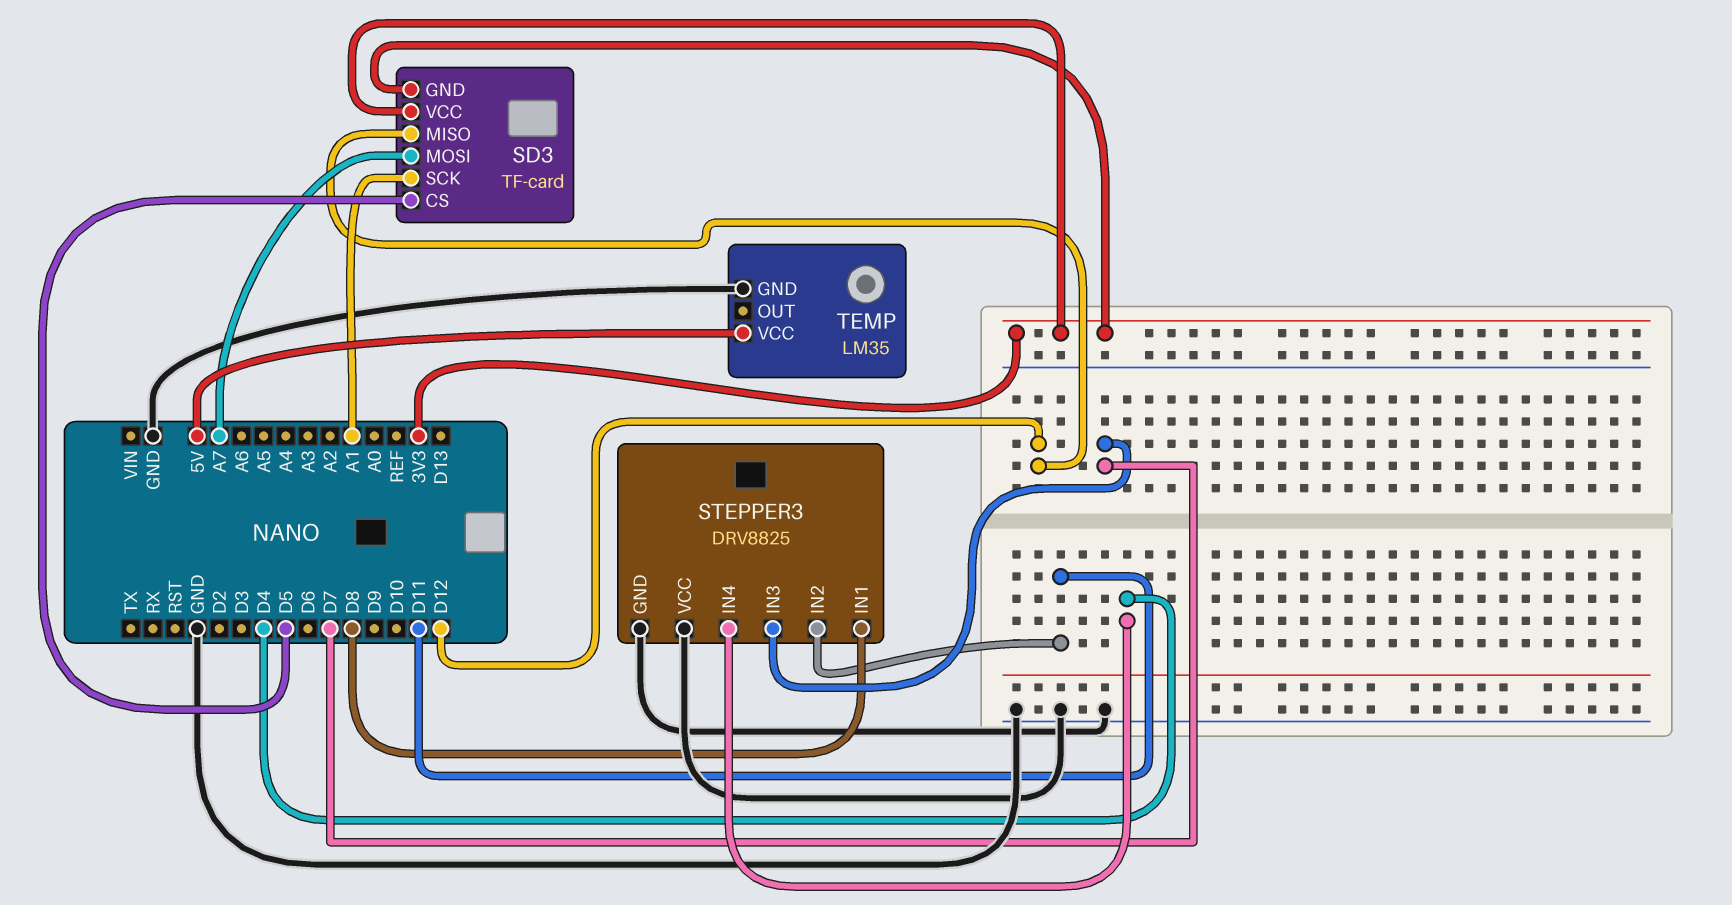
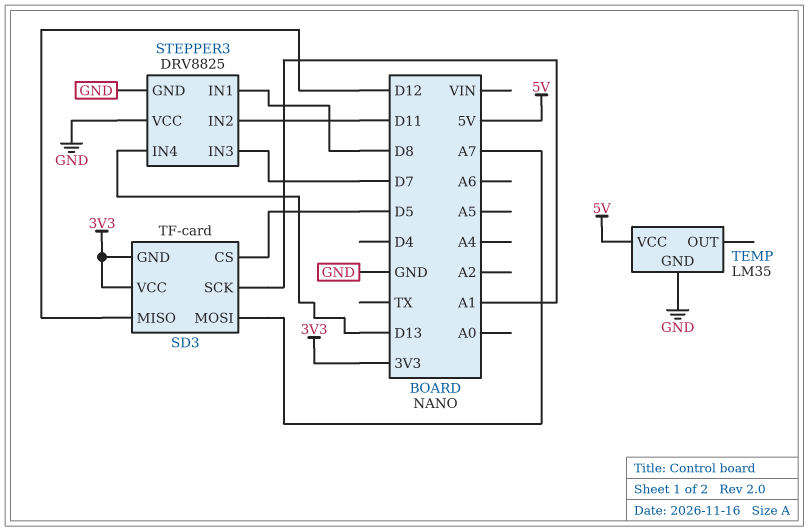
STEPPER3 pin IN4: D4 -> D13

